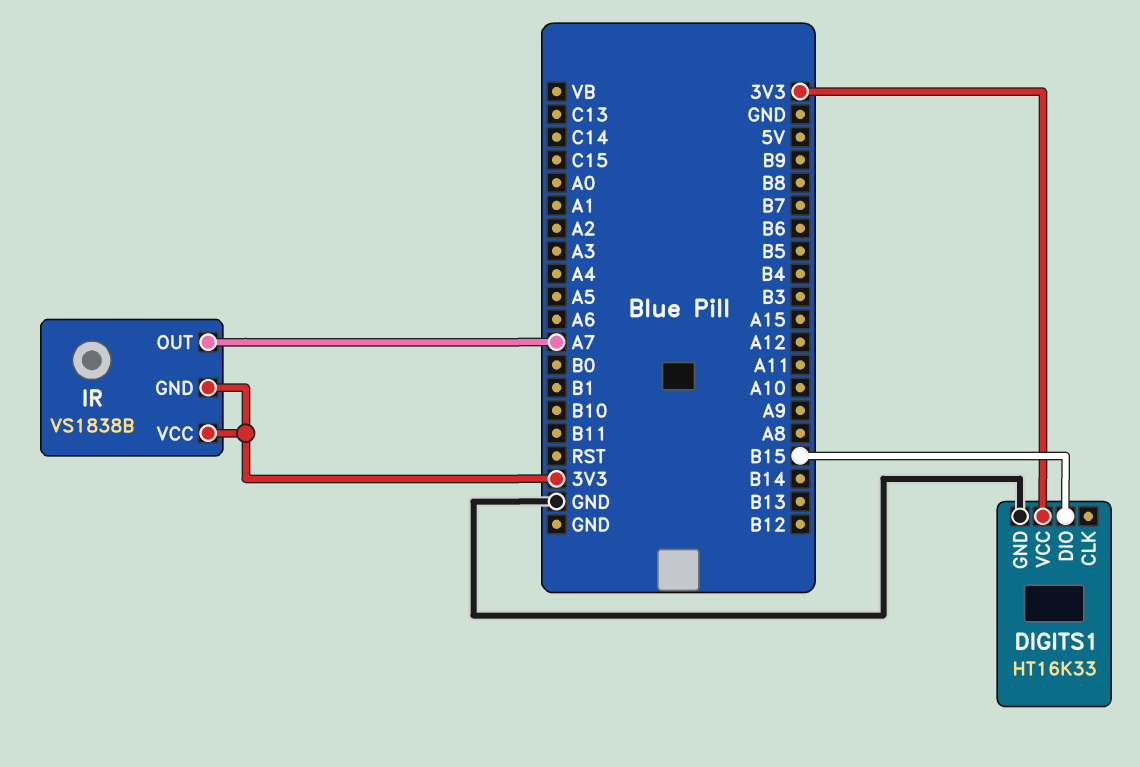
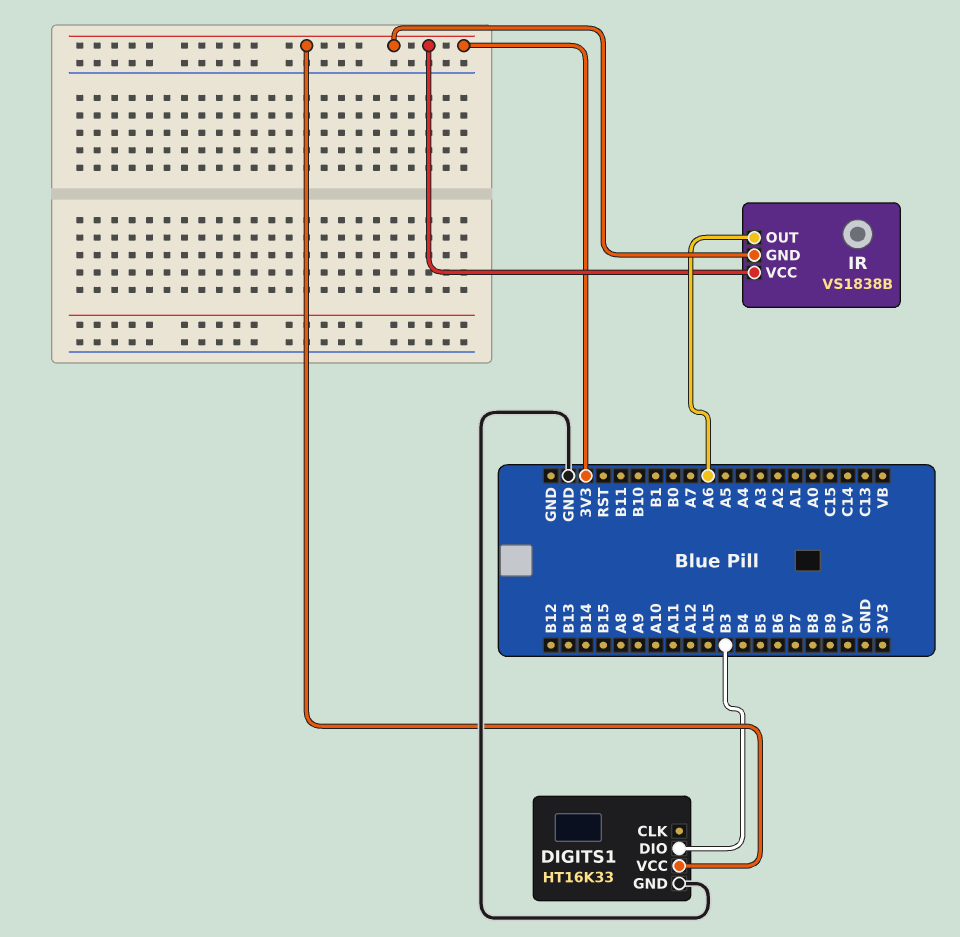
DIGITS1 pin DIO: B15 -> B3
IR pin OUT: A7 -> A6

